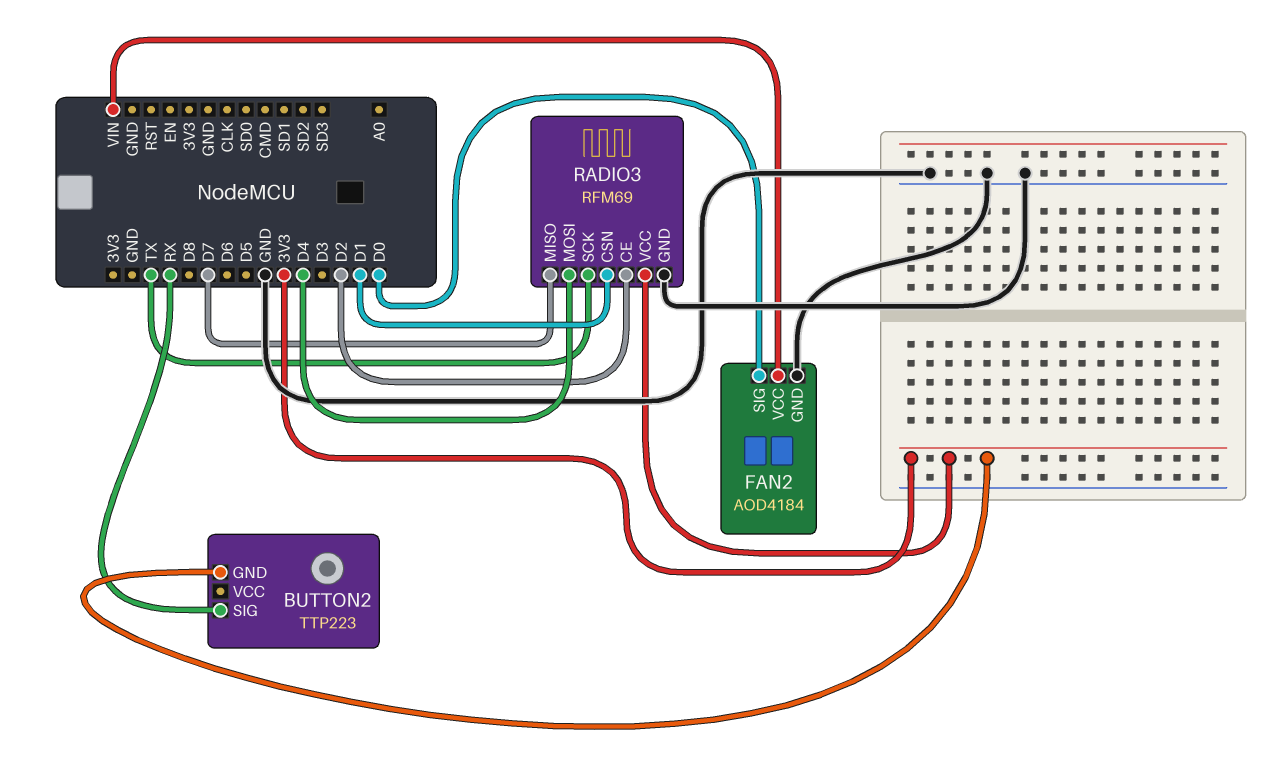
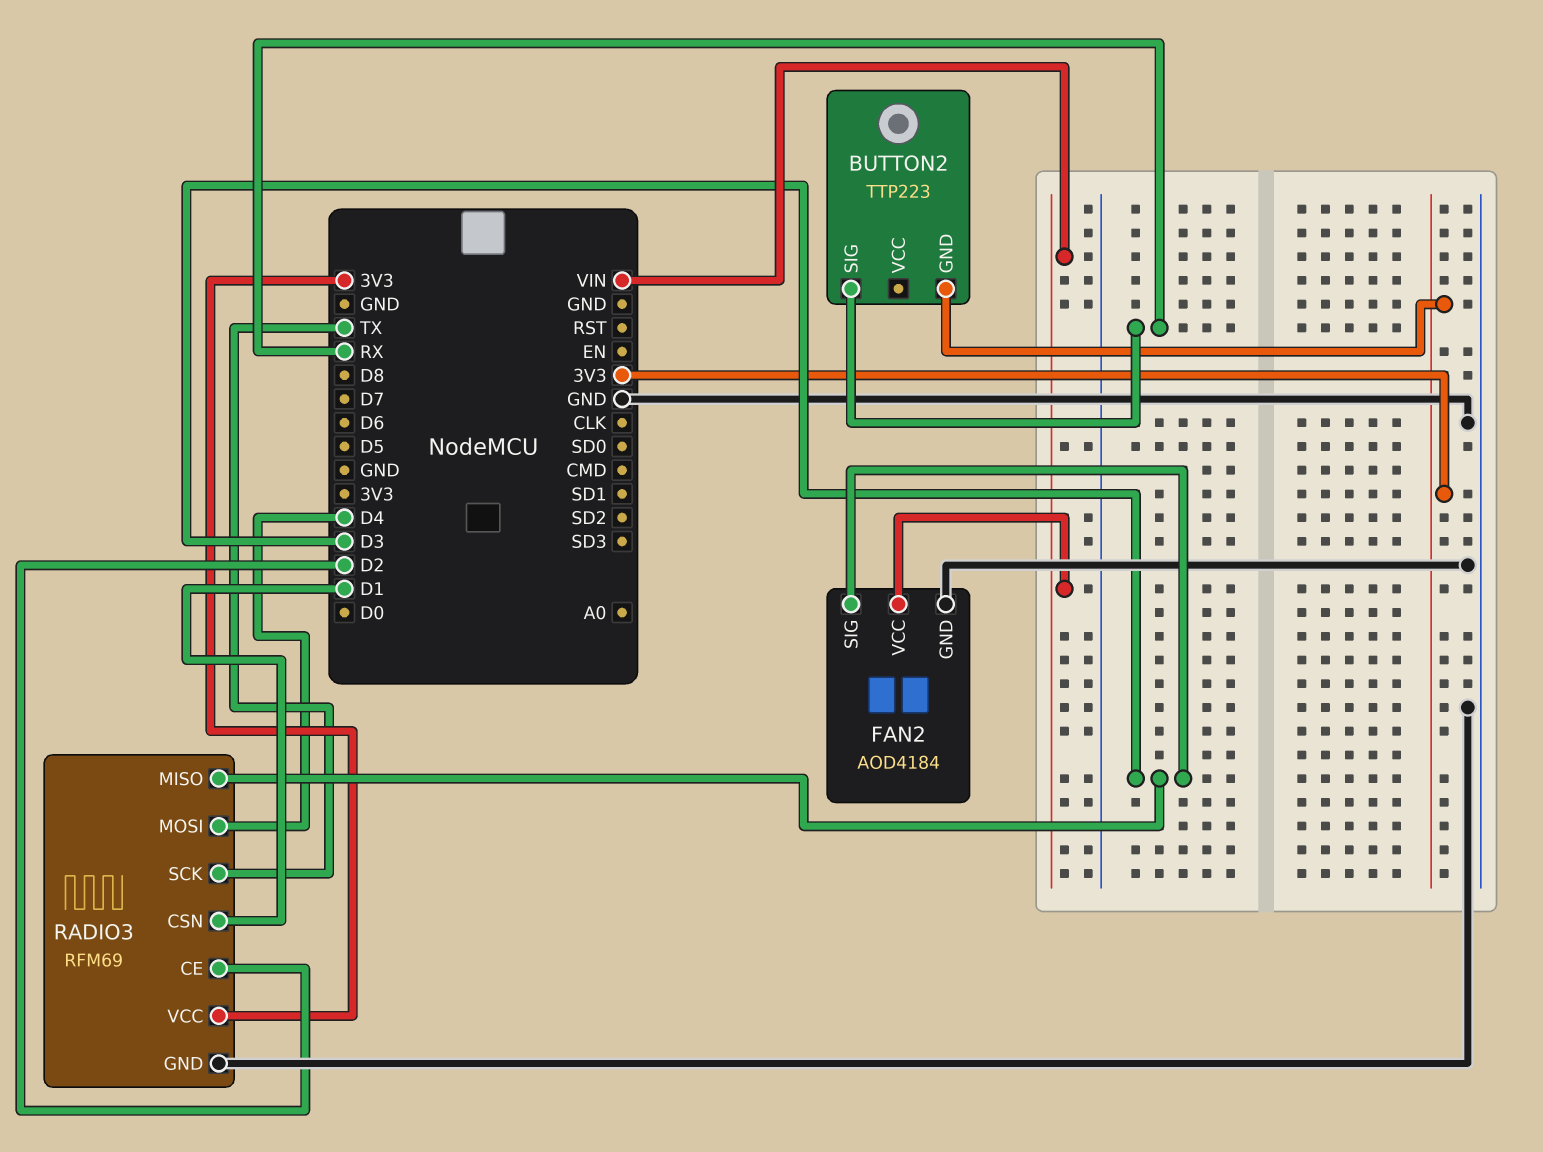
FAN2 pin SIG: D0 -> D3
RADIO3 pin MISO: D7 -> D3

